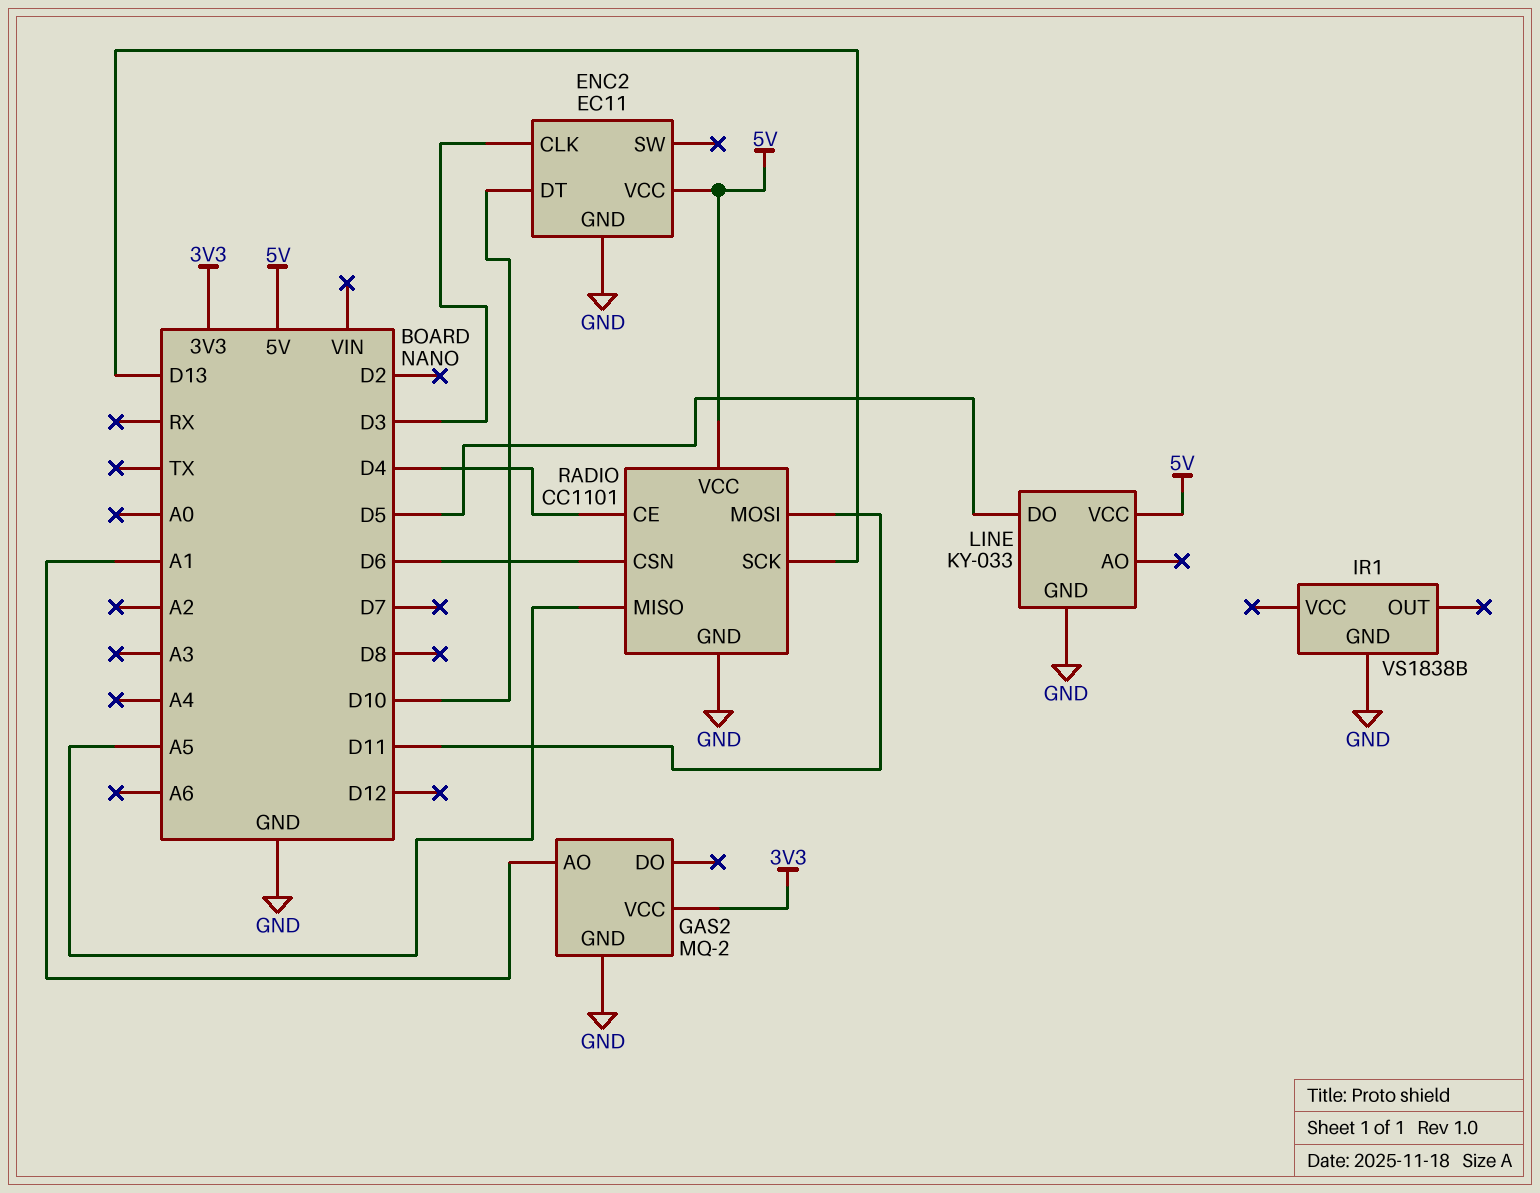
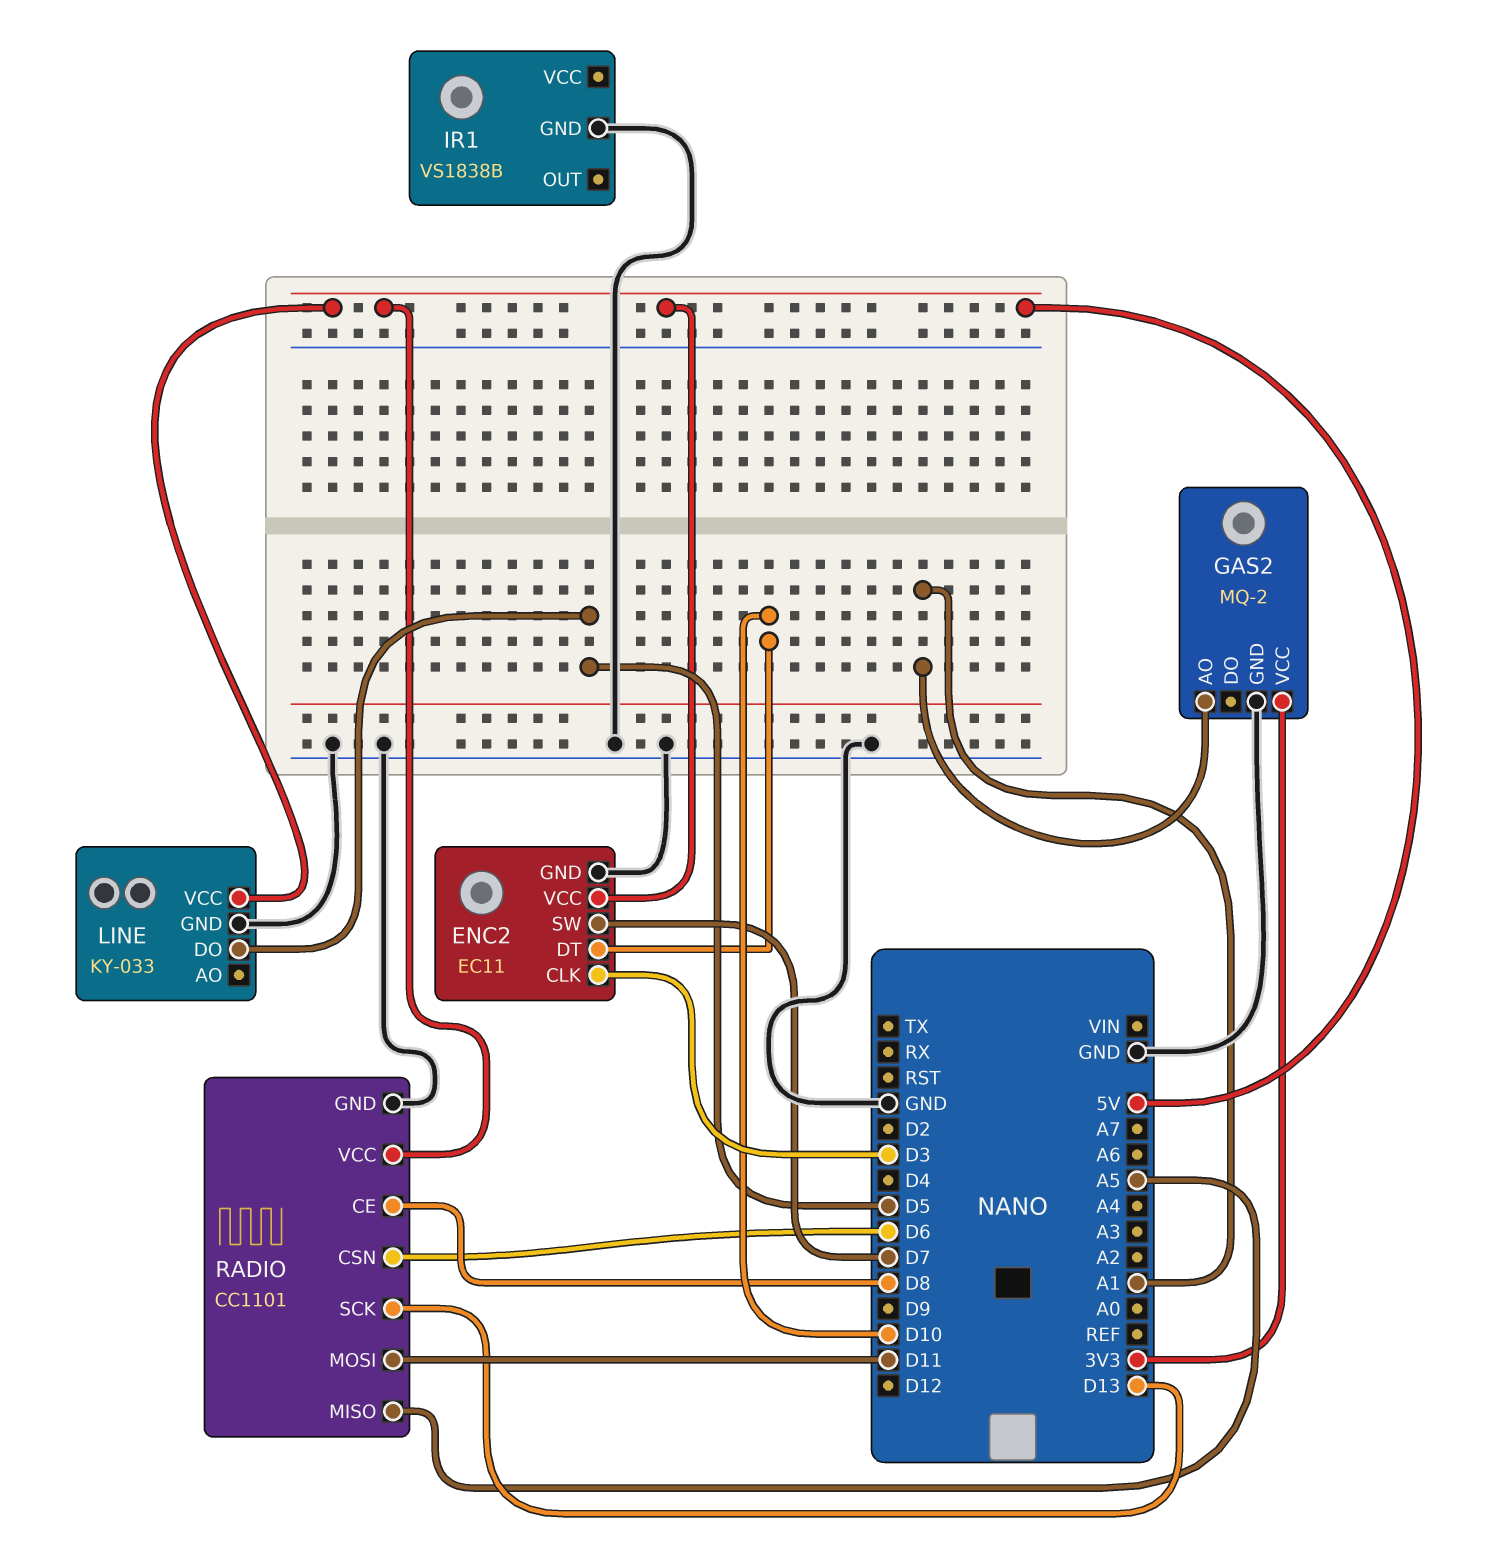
ENC2 pin SW: none -> D7
RADIO pin CE: D4 -> D8

